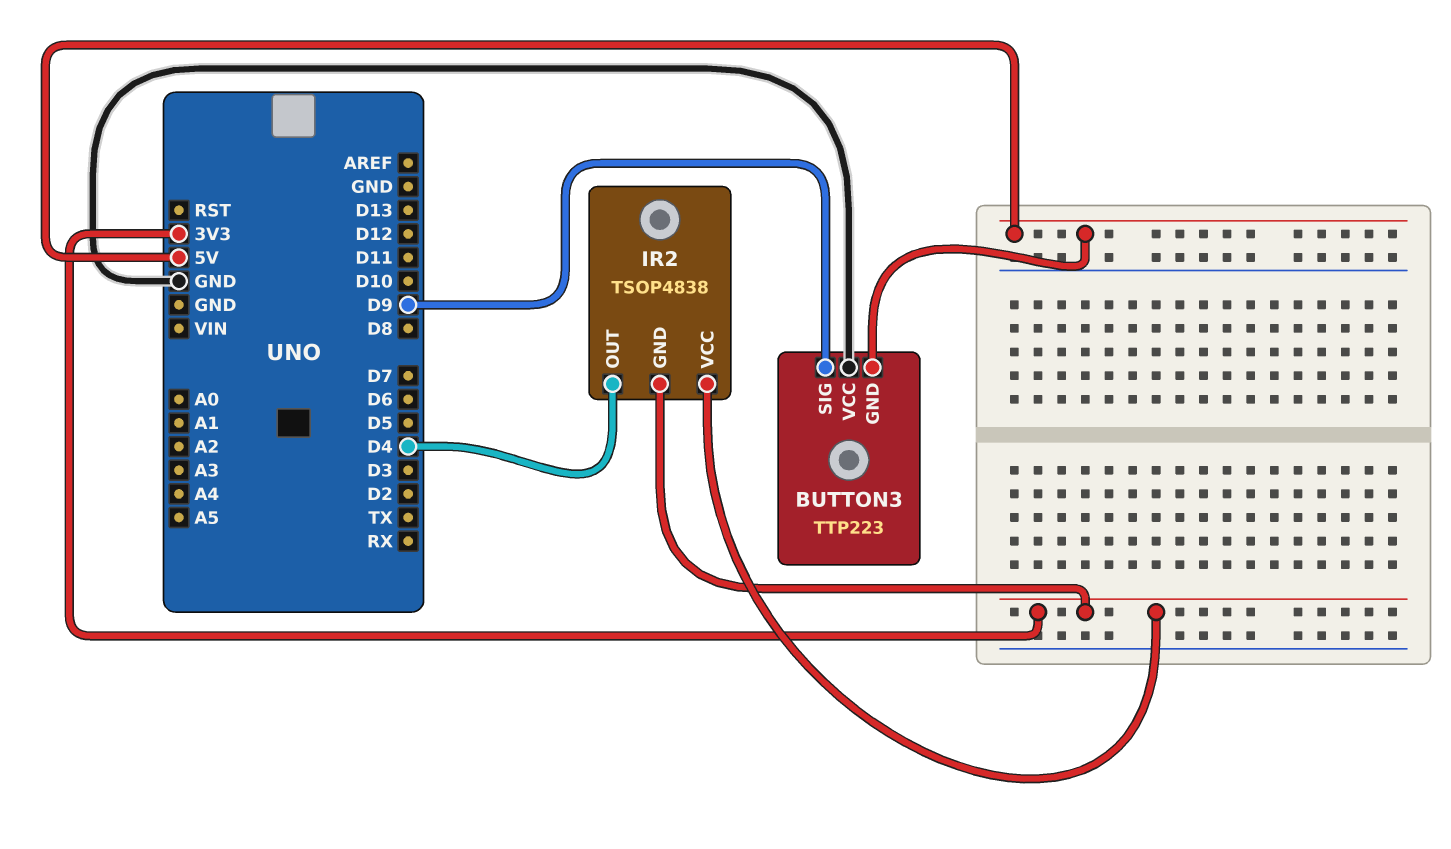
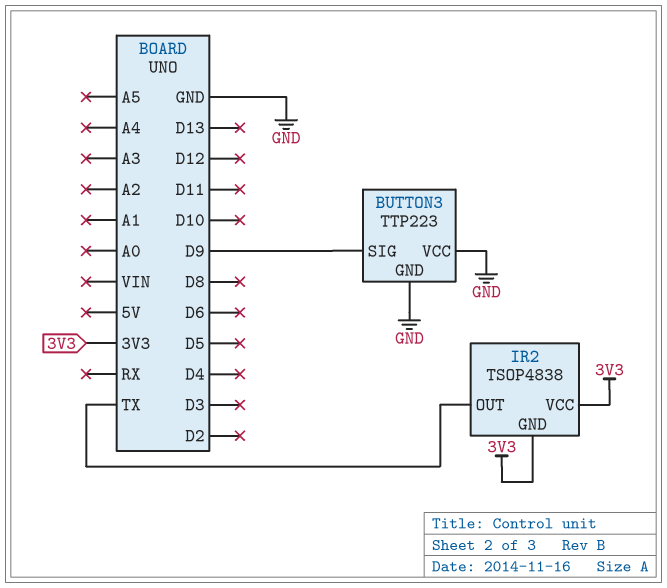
BUTTON3 pin GND: 5V -> GND
IR2 pin OUT: D4 -> TX

